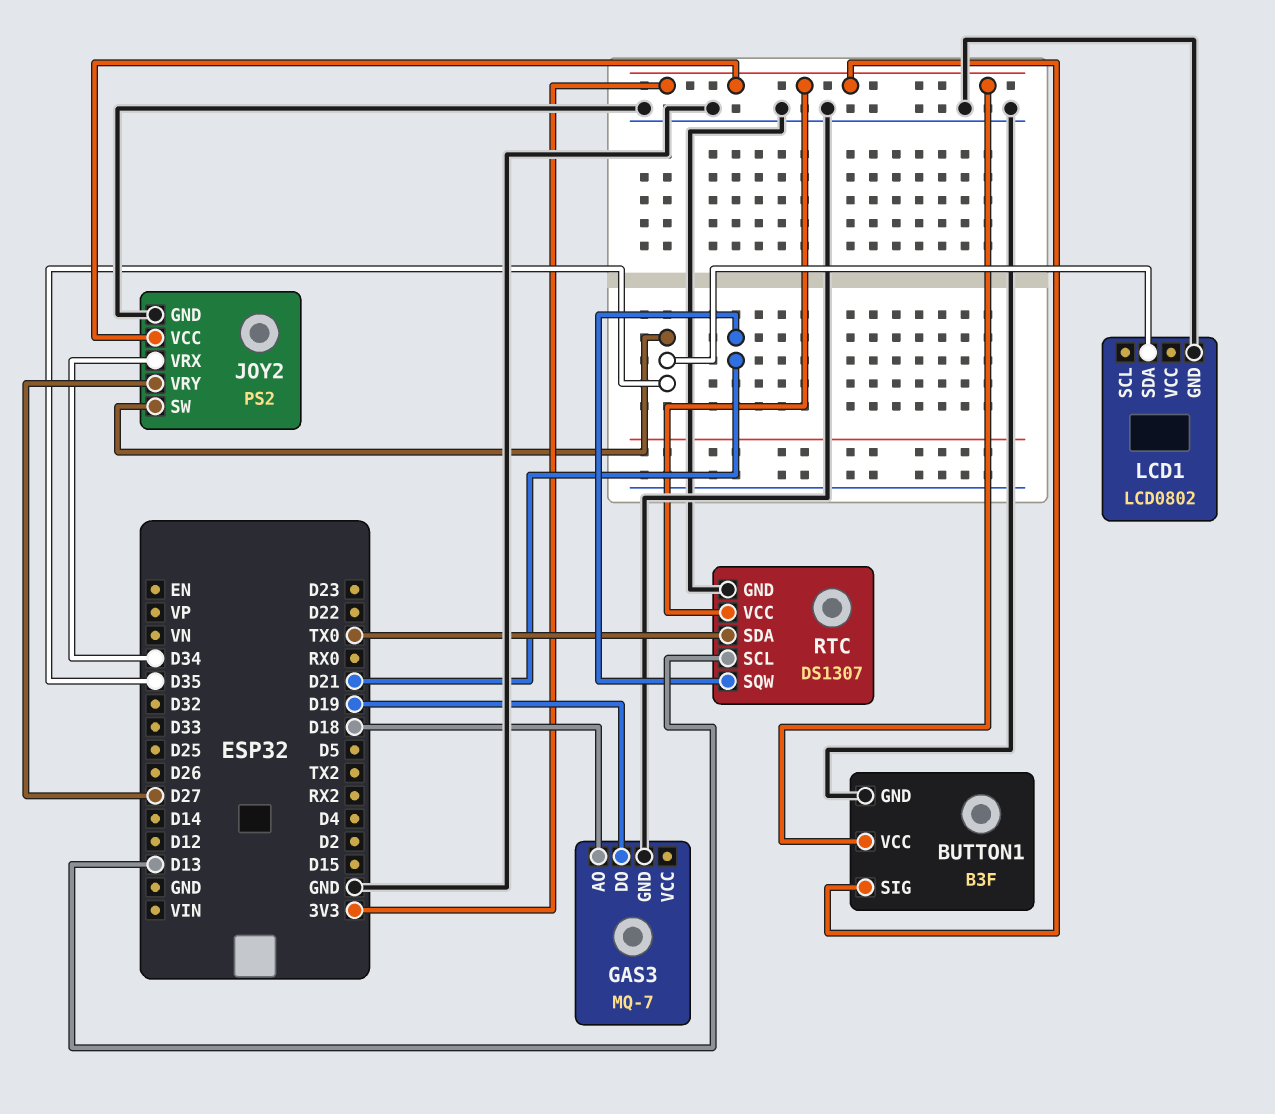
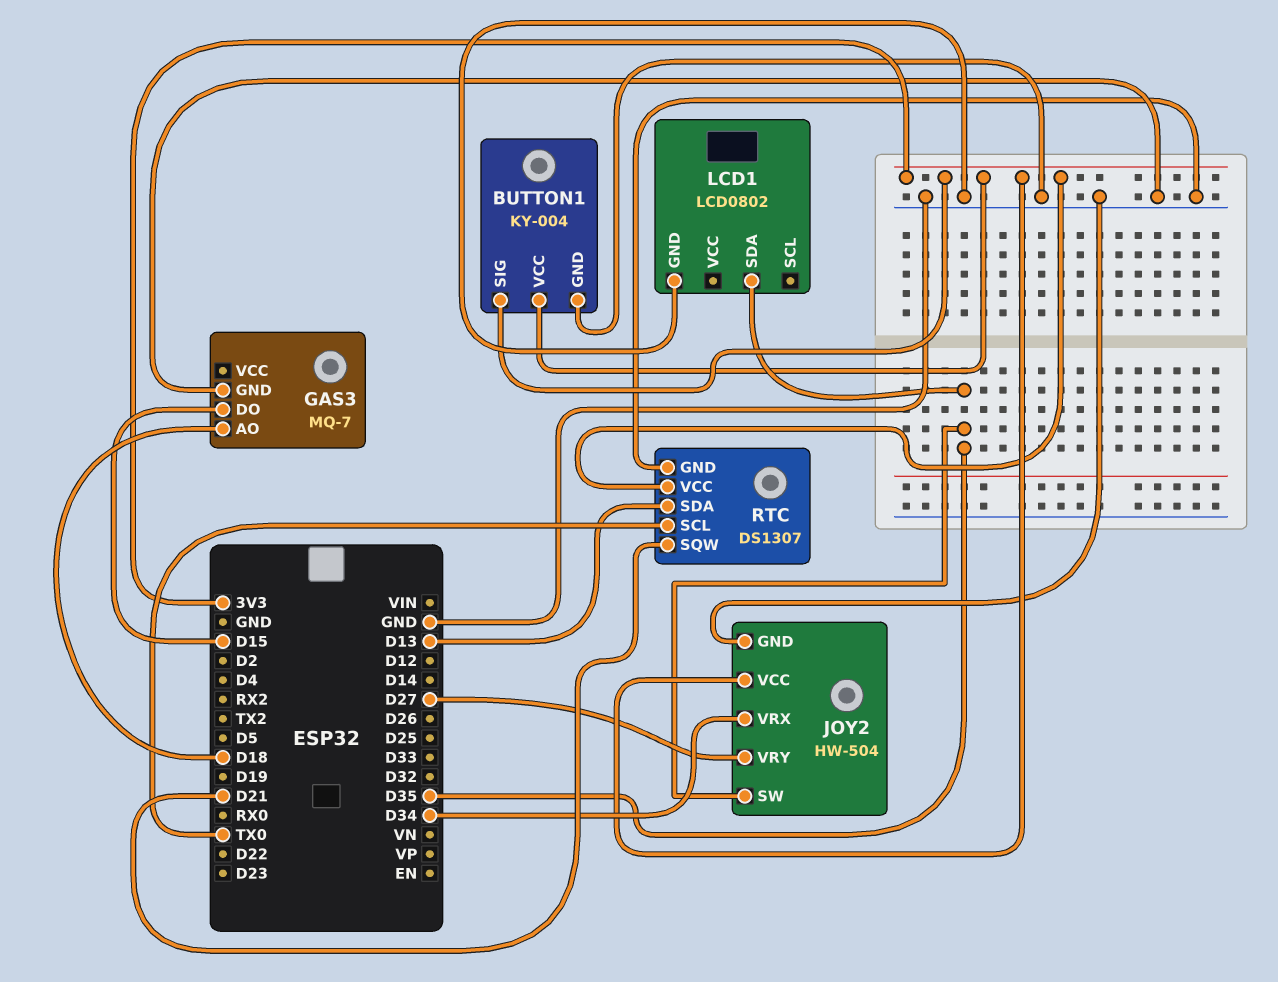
BUTTON1: B3F -> KY-004
GAS3 pin DO: D19 -> D15
JOY2: PS2 -> HW-504
RTC pin SCL: D13 -> TX0
RTC pin SDA: TX0 -> D13

